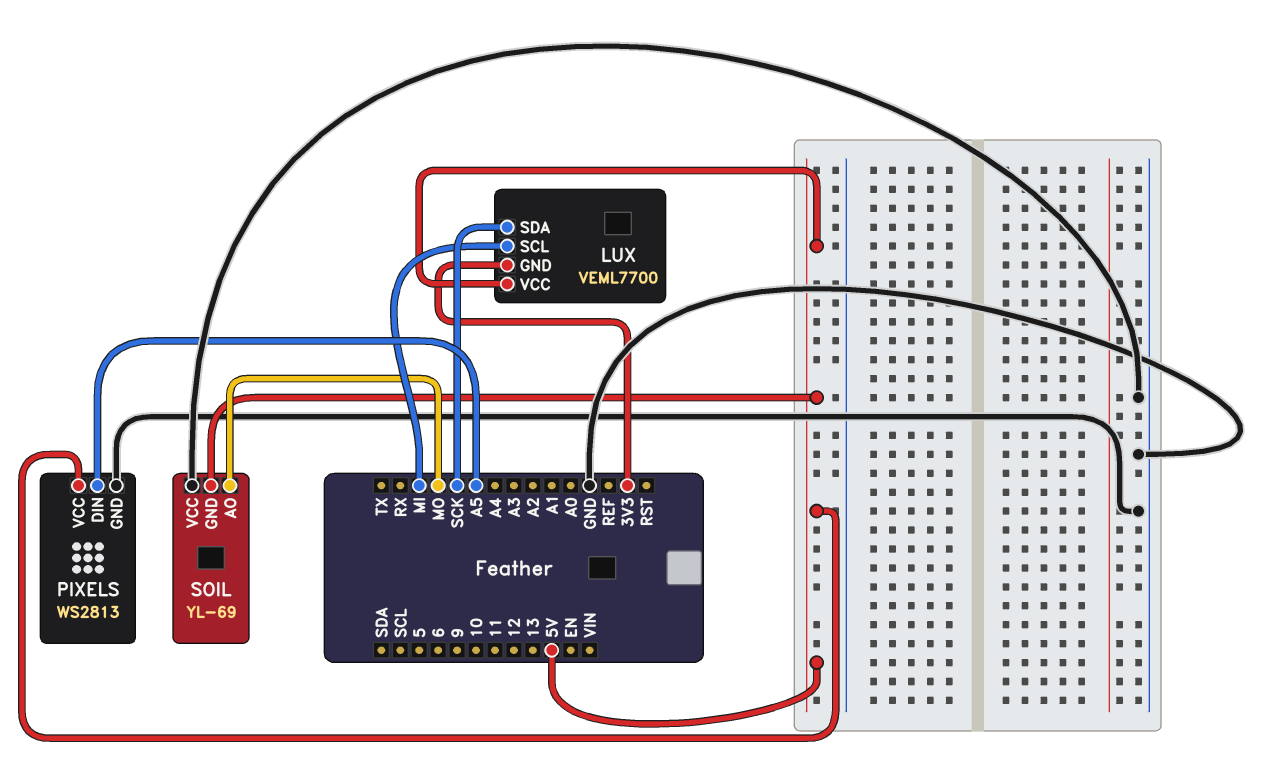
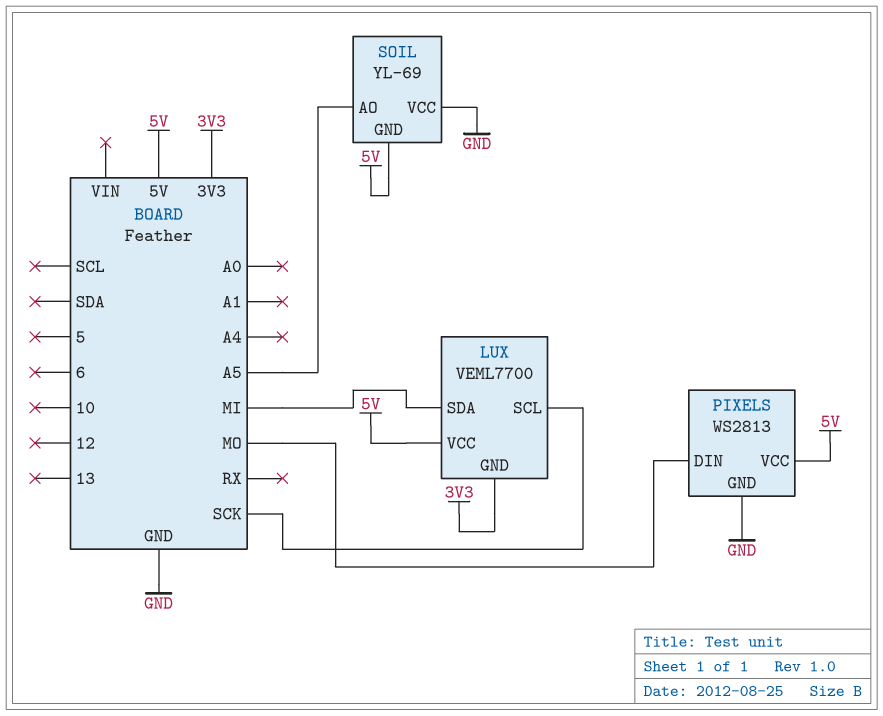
LUX pin SCL: MI -> SCK
LUX pin SDA: SCK -> MI
PIXELS pin DIN: A5 -> MO
SOIL pin AO: MO -> A5

